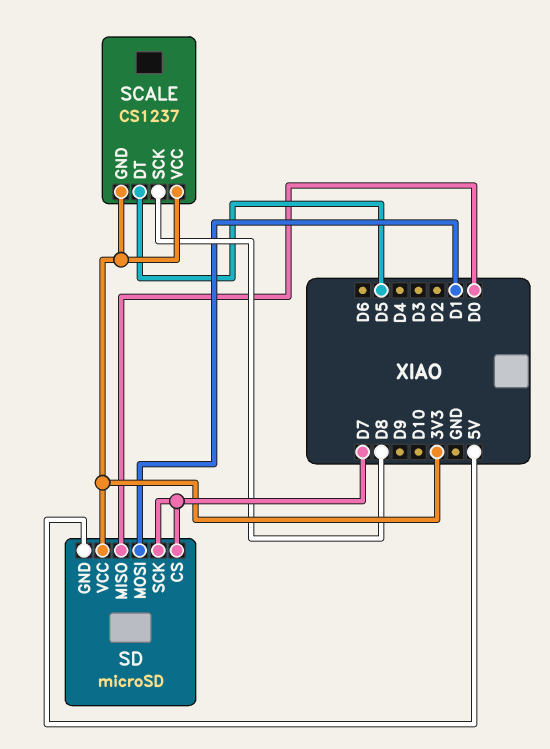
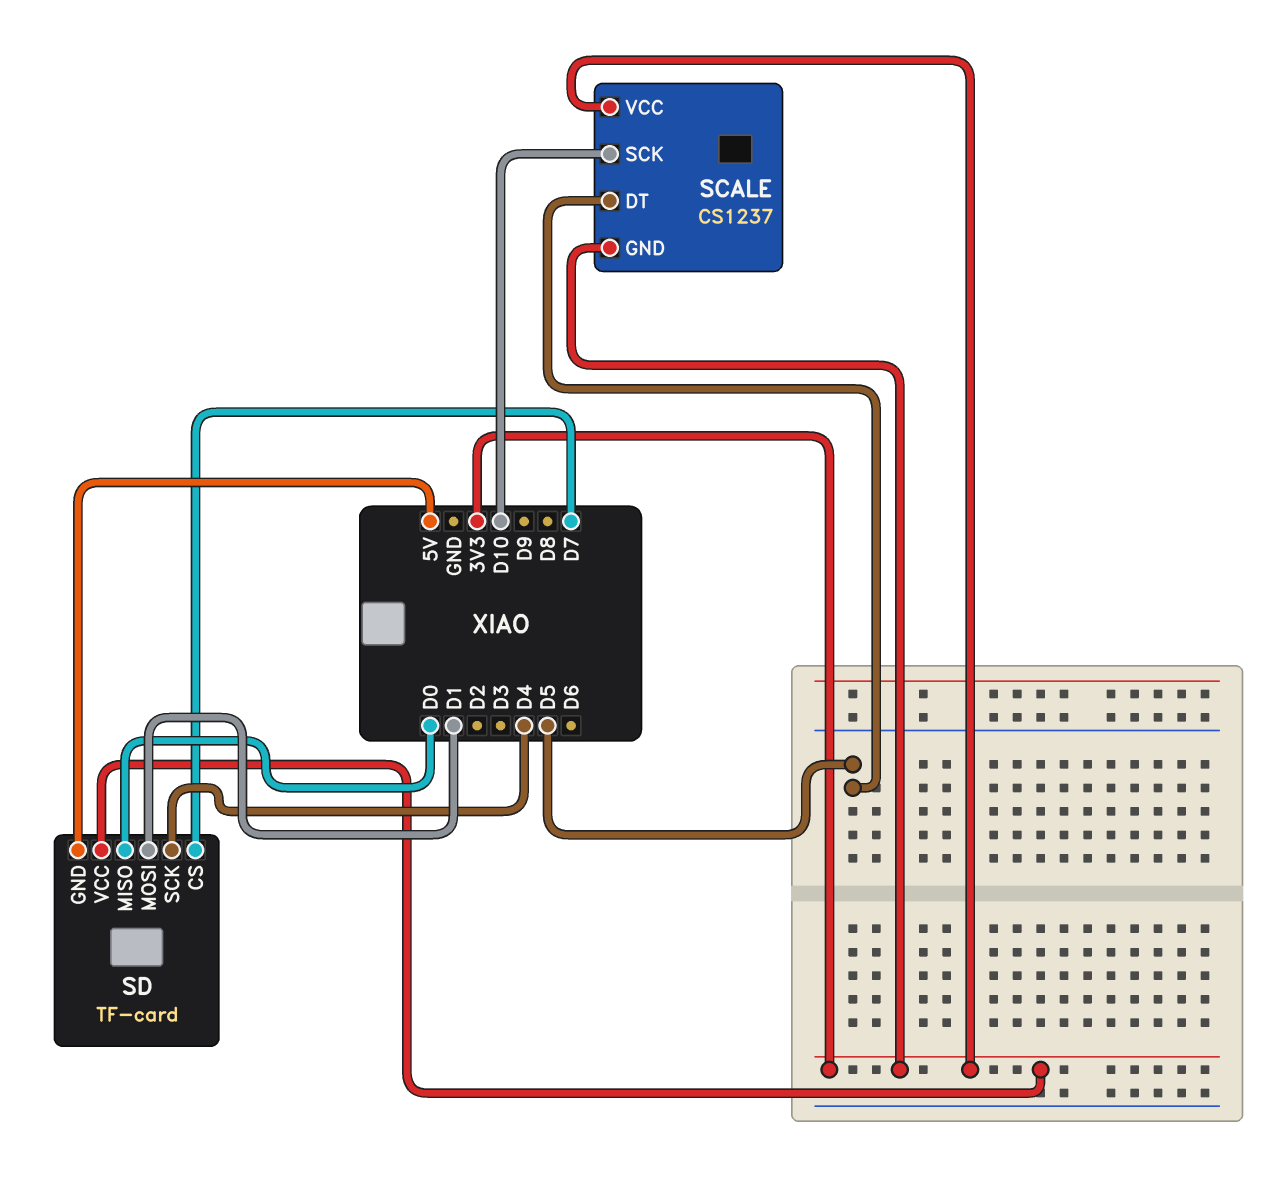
SCALE pin SCK: D8 -> D10
SD: microSD -> TF-card
SD pin SCK: D7 -> D4

